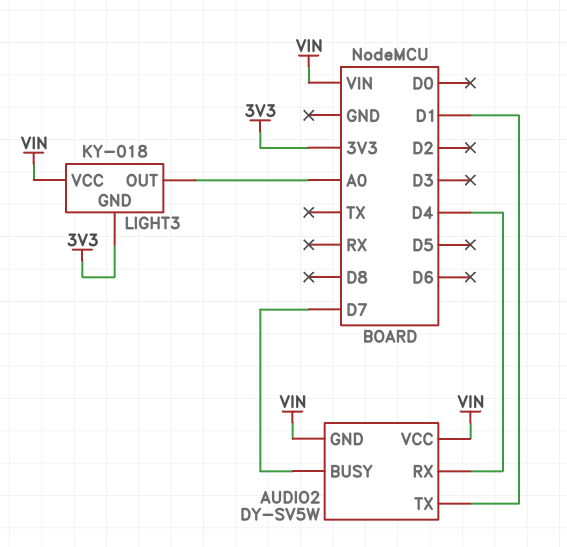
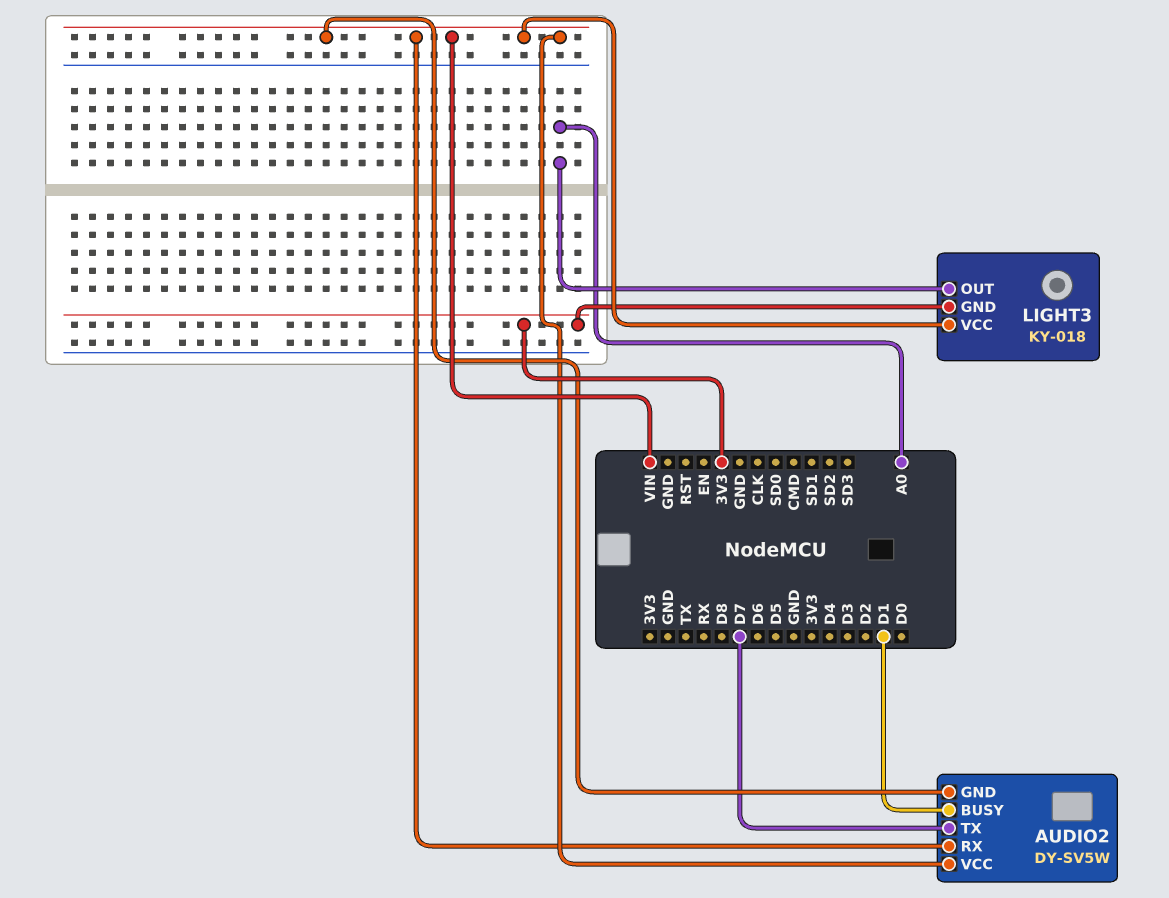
AUDIO2 pin BUSY: D7 -> D1
AUDIO2 pin RX: D4 -> VIN
AUDIO2 pin TX: D1 -> D7

